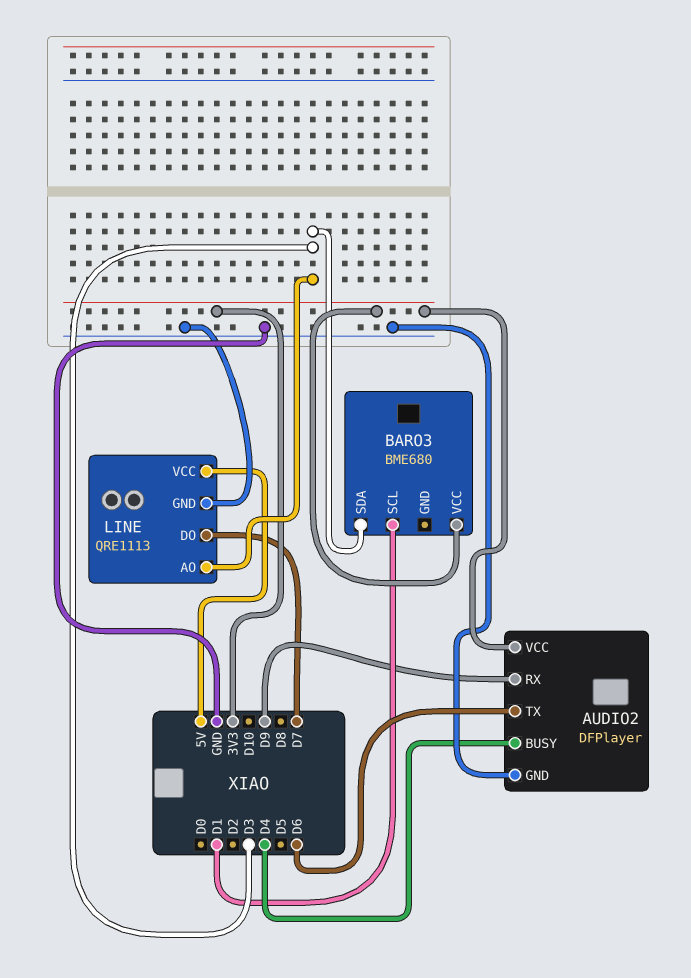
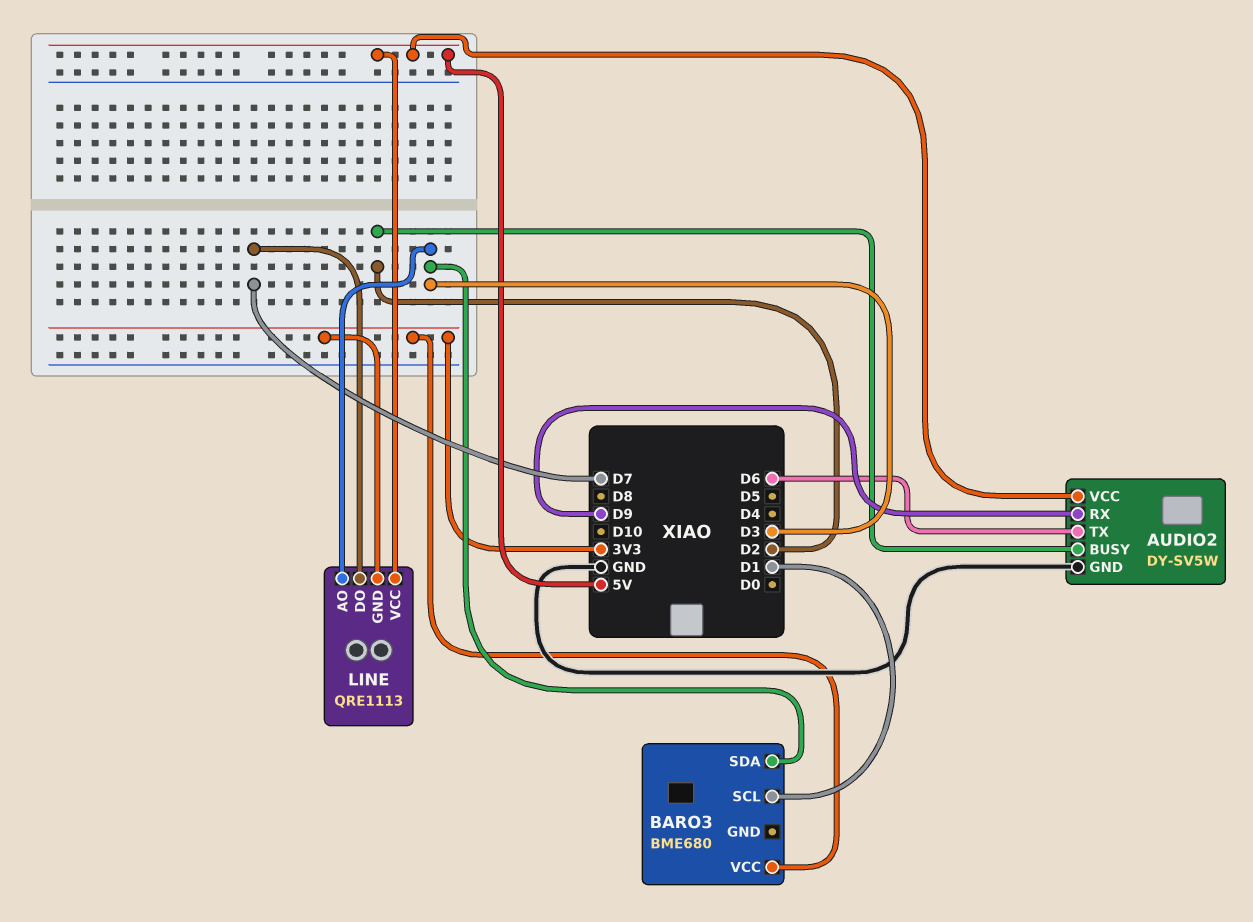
AUDIO2: DFPlayer -> DY-SV5W
AUDIO2 pin BUSY: D4 -> D2
AUDIO2 pin VCC: 3V3 -> 5V
LINE pin GND: GND -> 3V3

